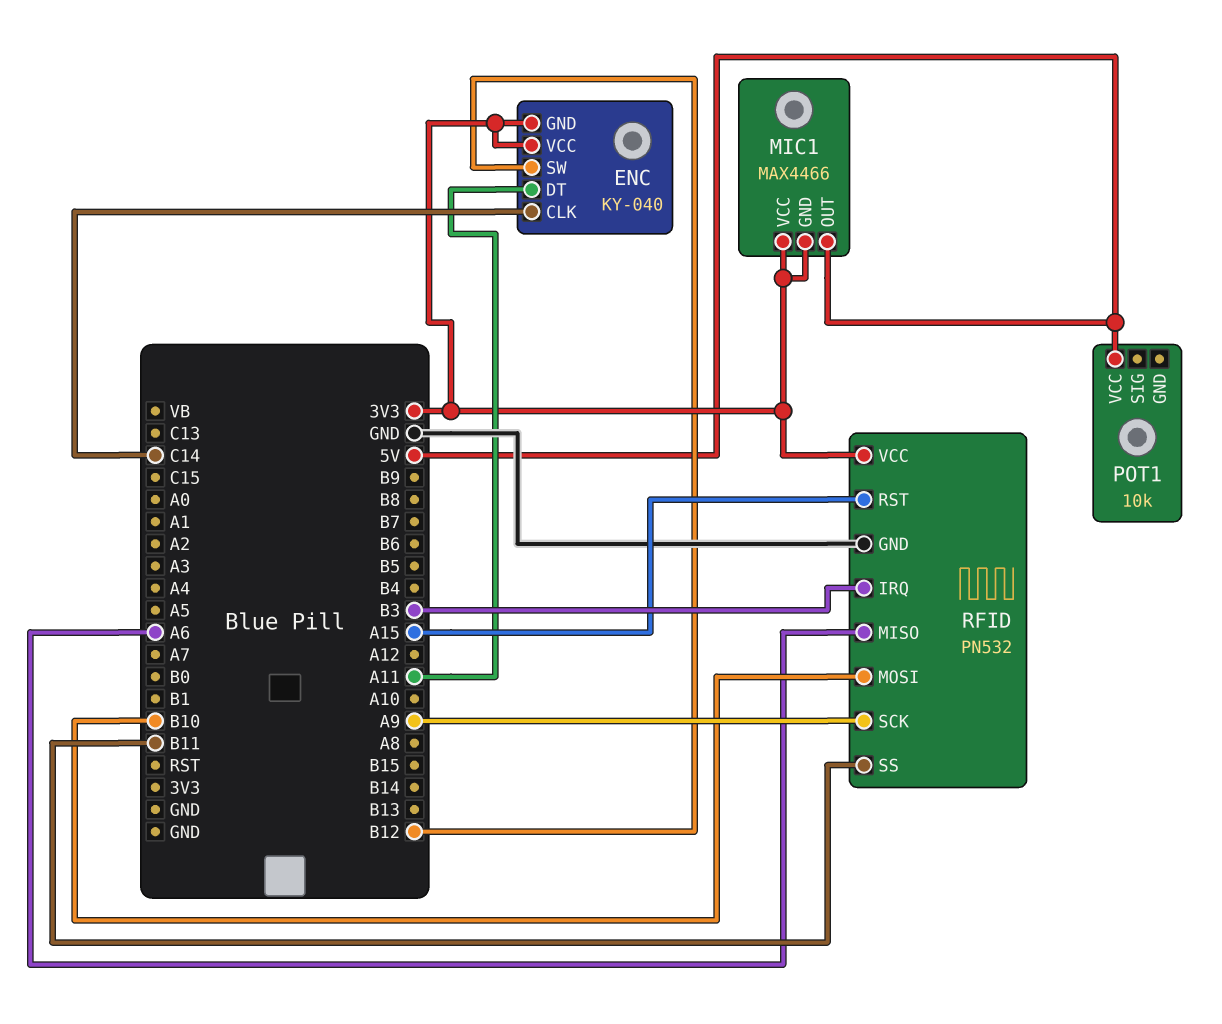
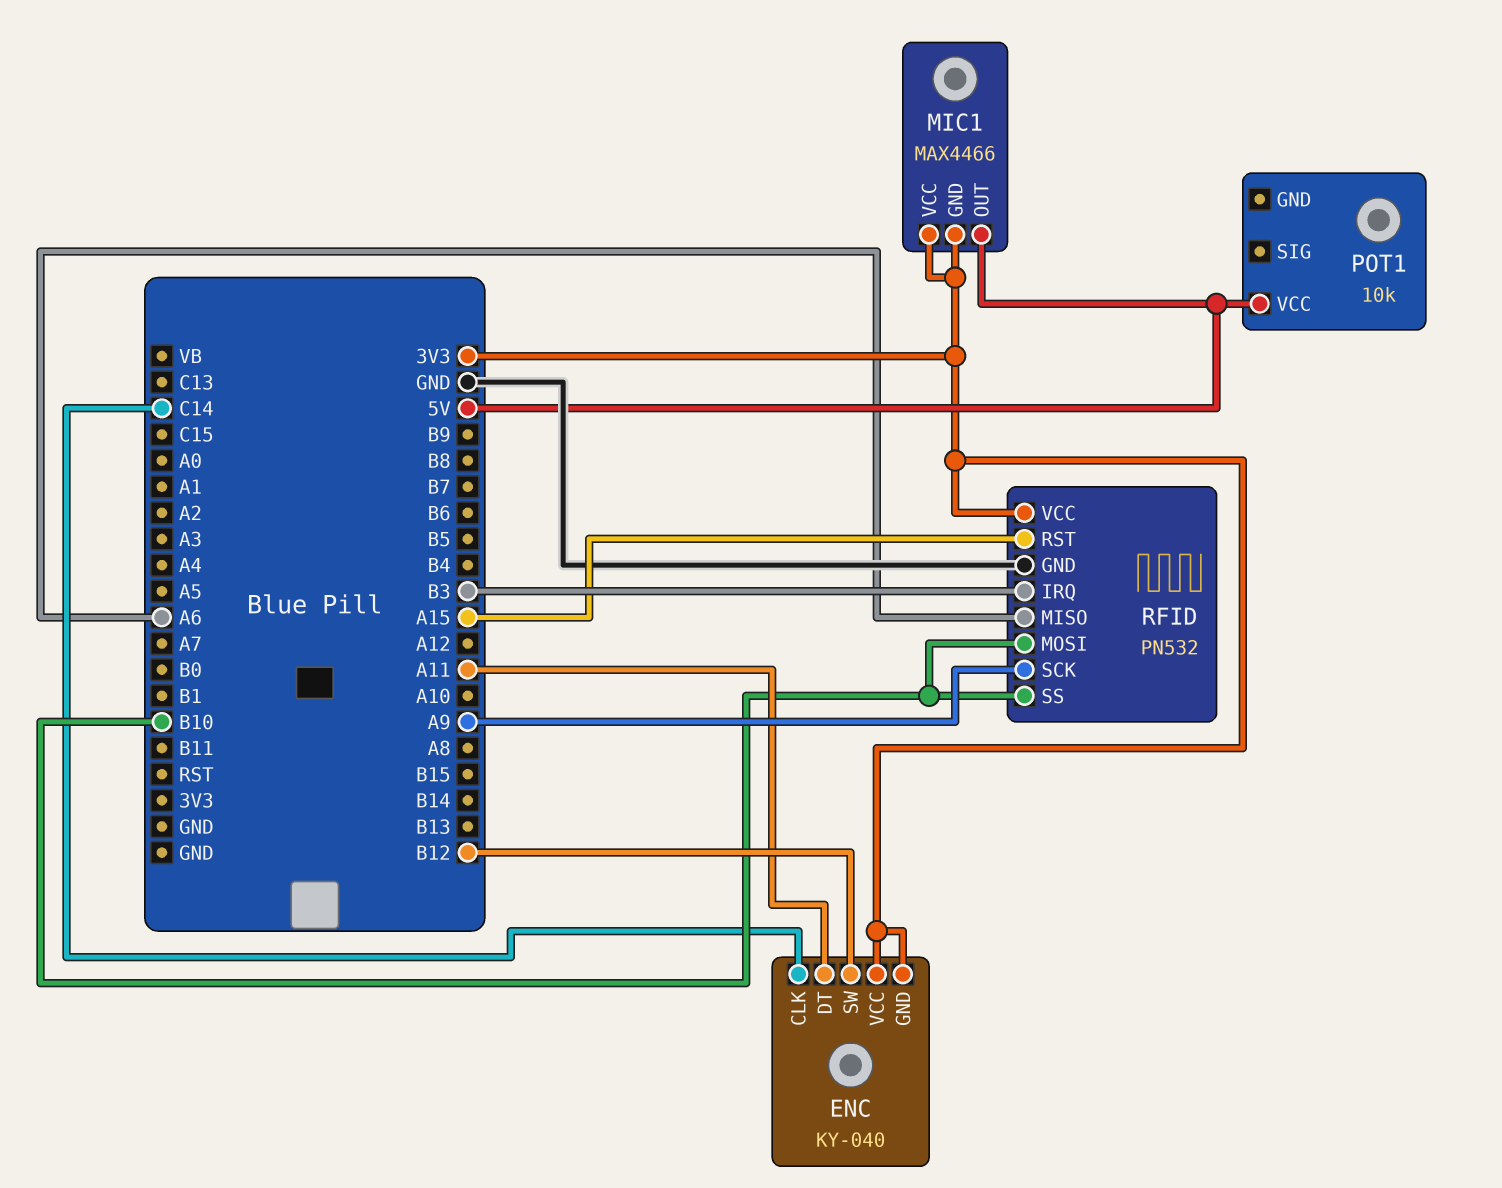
RFID pin SS: B11 -> B10

